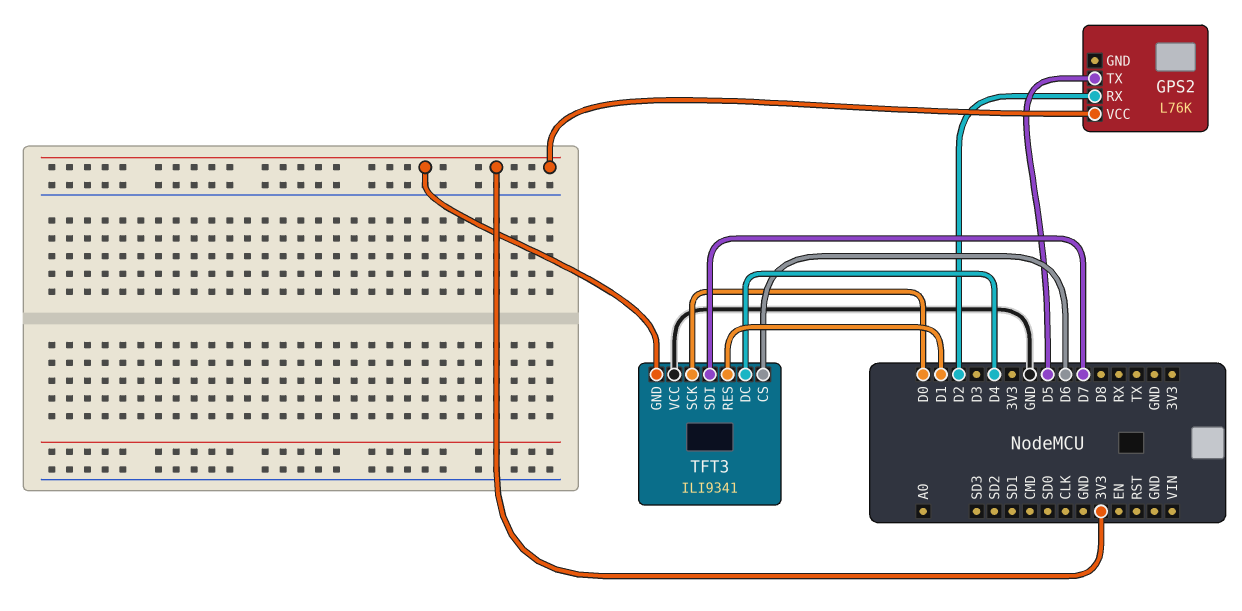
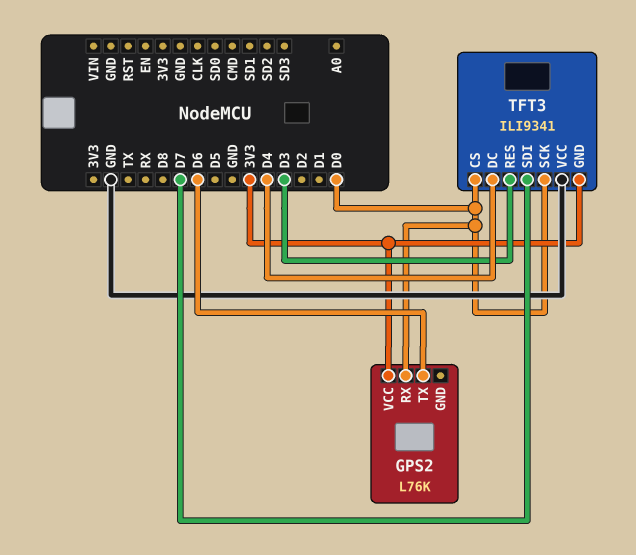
GPS2 pin RX: D2 -> D0
GPS2 pin TX: D5 -> D6
TFT3 pin CS: D6 -> D0
TFT3 pin RES: D1 -> D3

